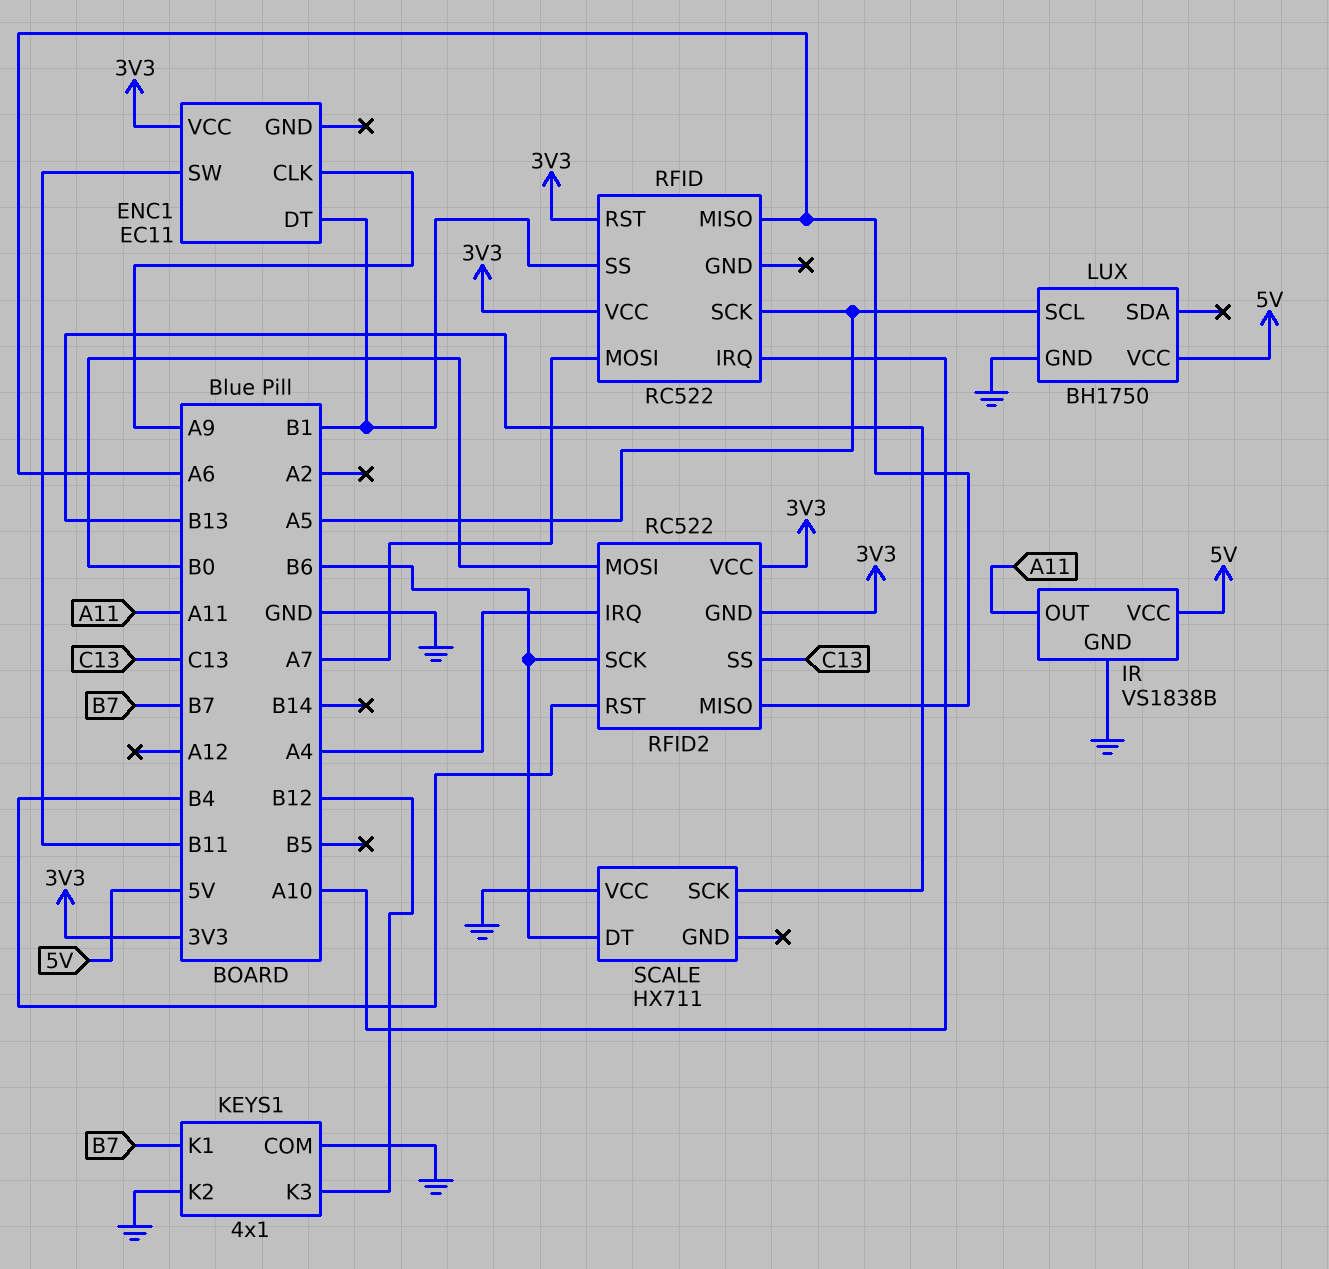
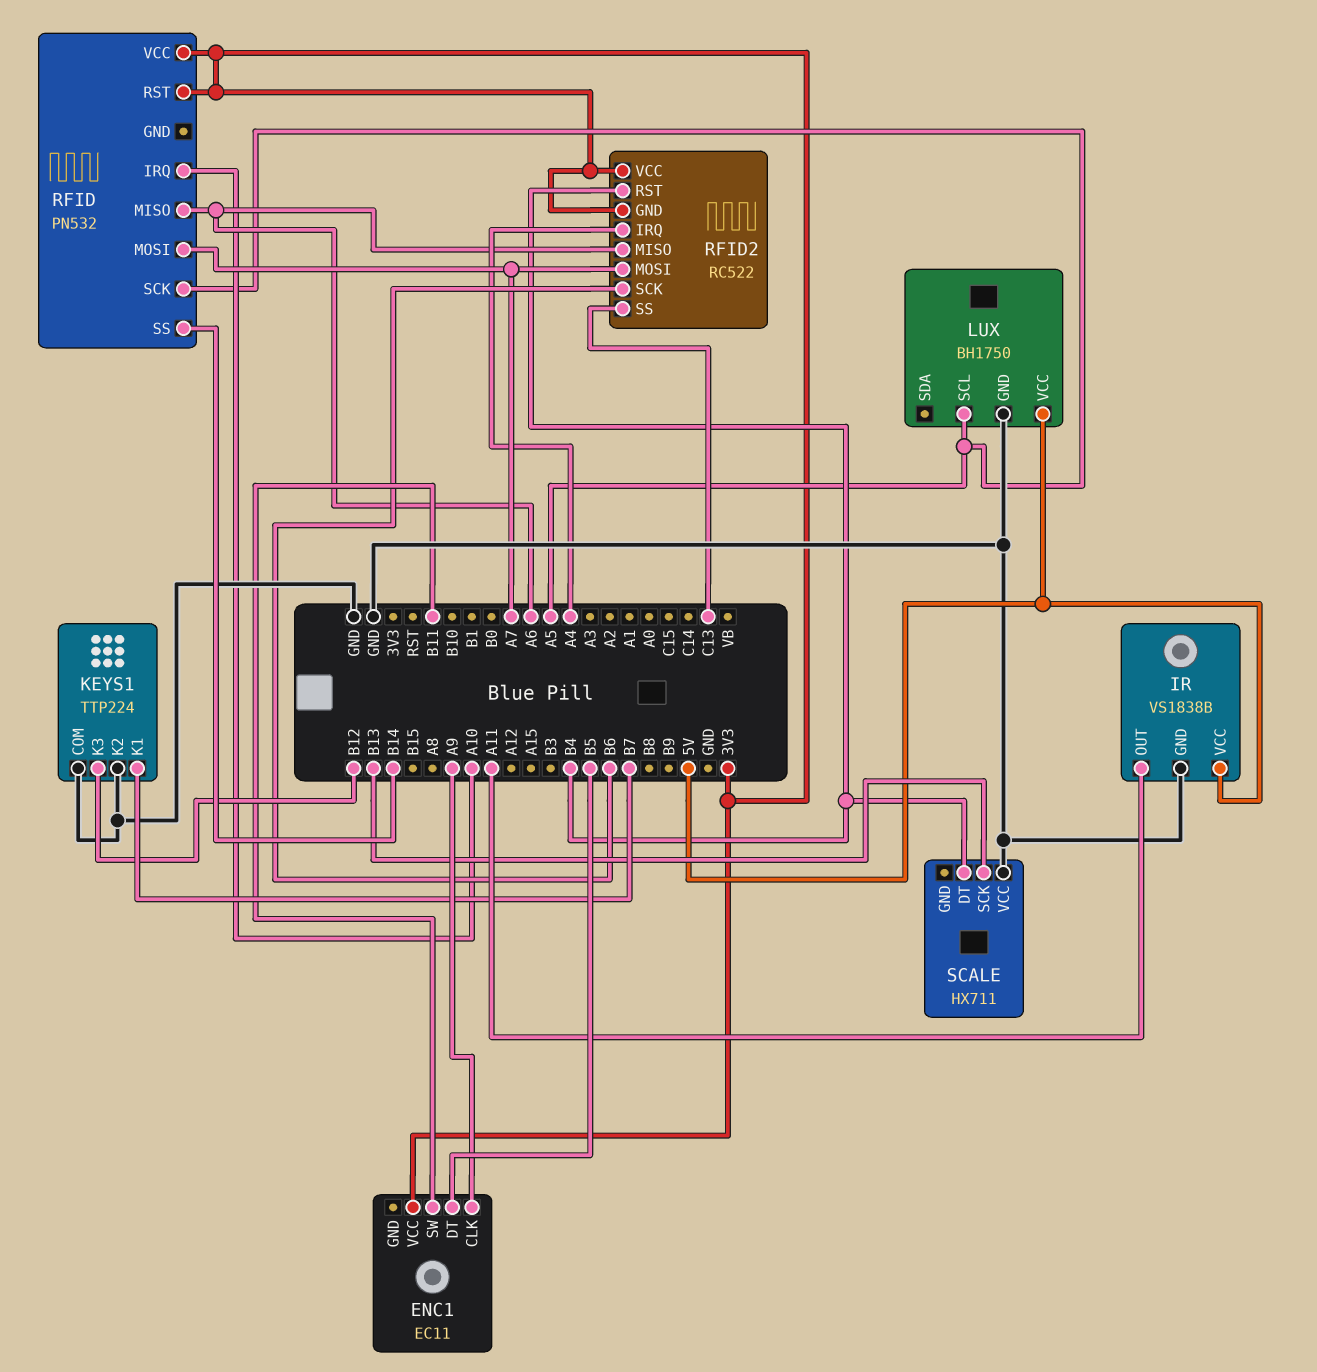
ENC1 pin DT: B1 -> B5
KEYS1: 4x1 -> TTP224
RFID: RC522 -> PN532
RFID pin SS: B1 -> B14
RFID2 pin MOSI: B0 -> A7
SCALE pin DT: B6 -> B4

